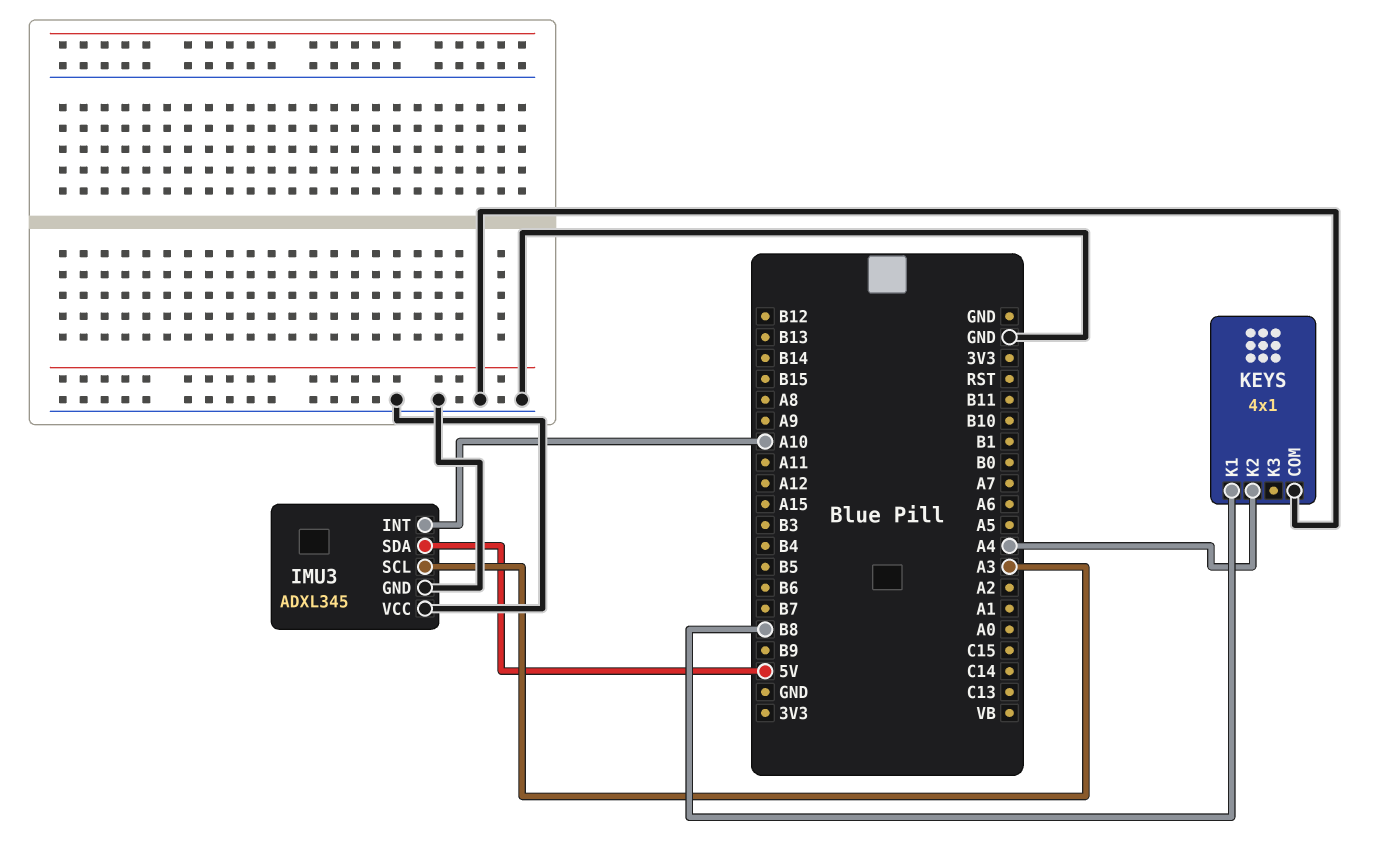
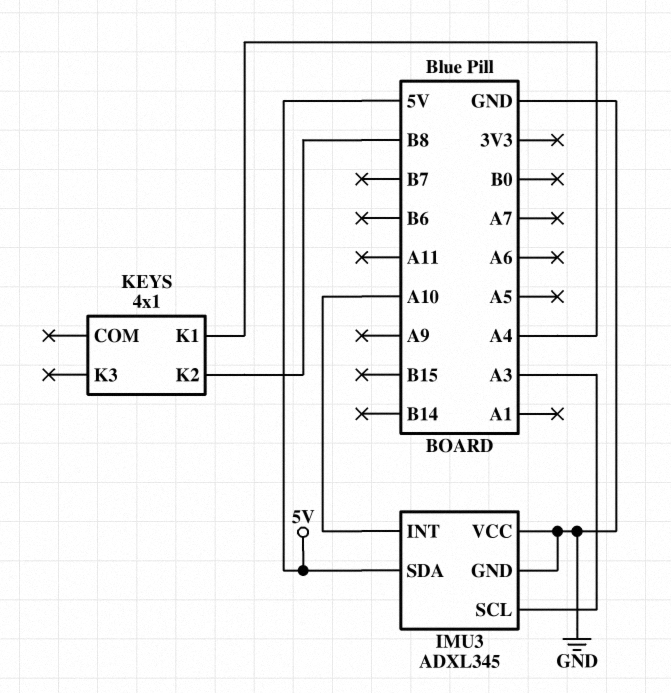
KEYS pin COM: GND -> none
KEYS pin K1: B8 -> A4
KEYS pin K2: A4 -> B8

